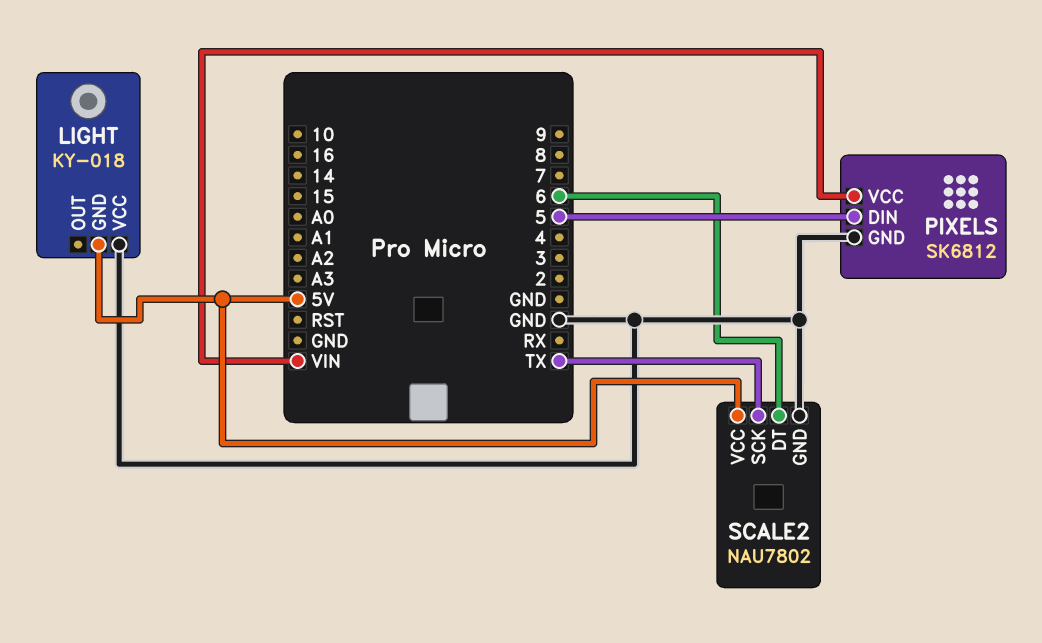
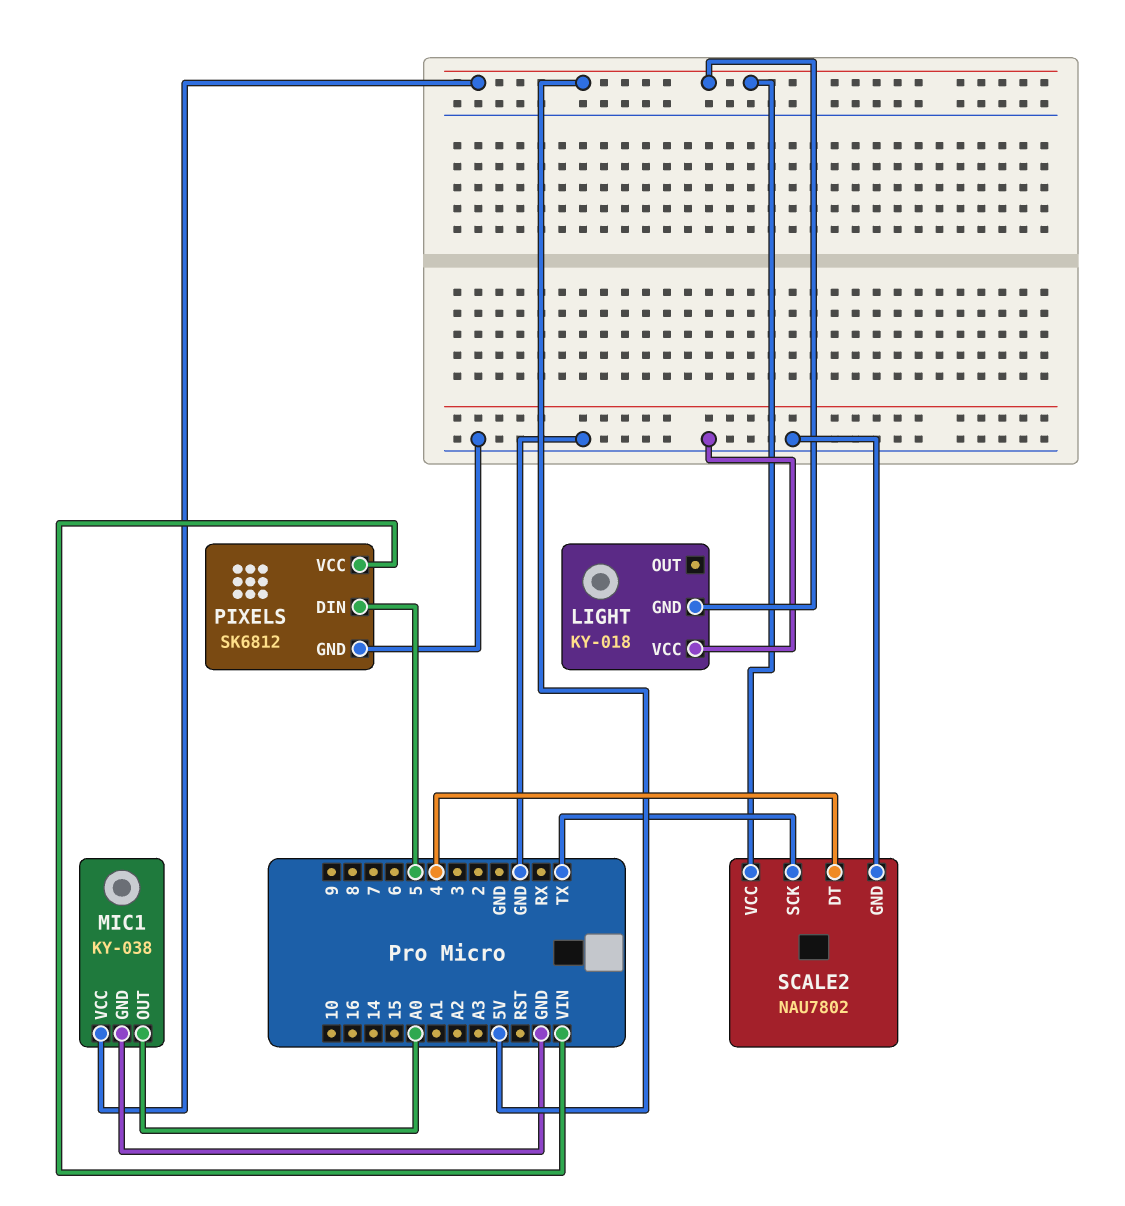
MIC1: none -> KY-038
MIC1 pin GND: none -> GND
MIC1 pin OUT: none -> A0
MIC1 pin VCC: none -> 5V
SCALE2 pin DT: 6 -> 4

